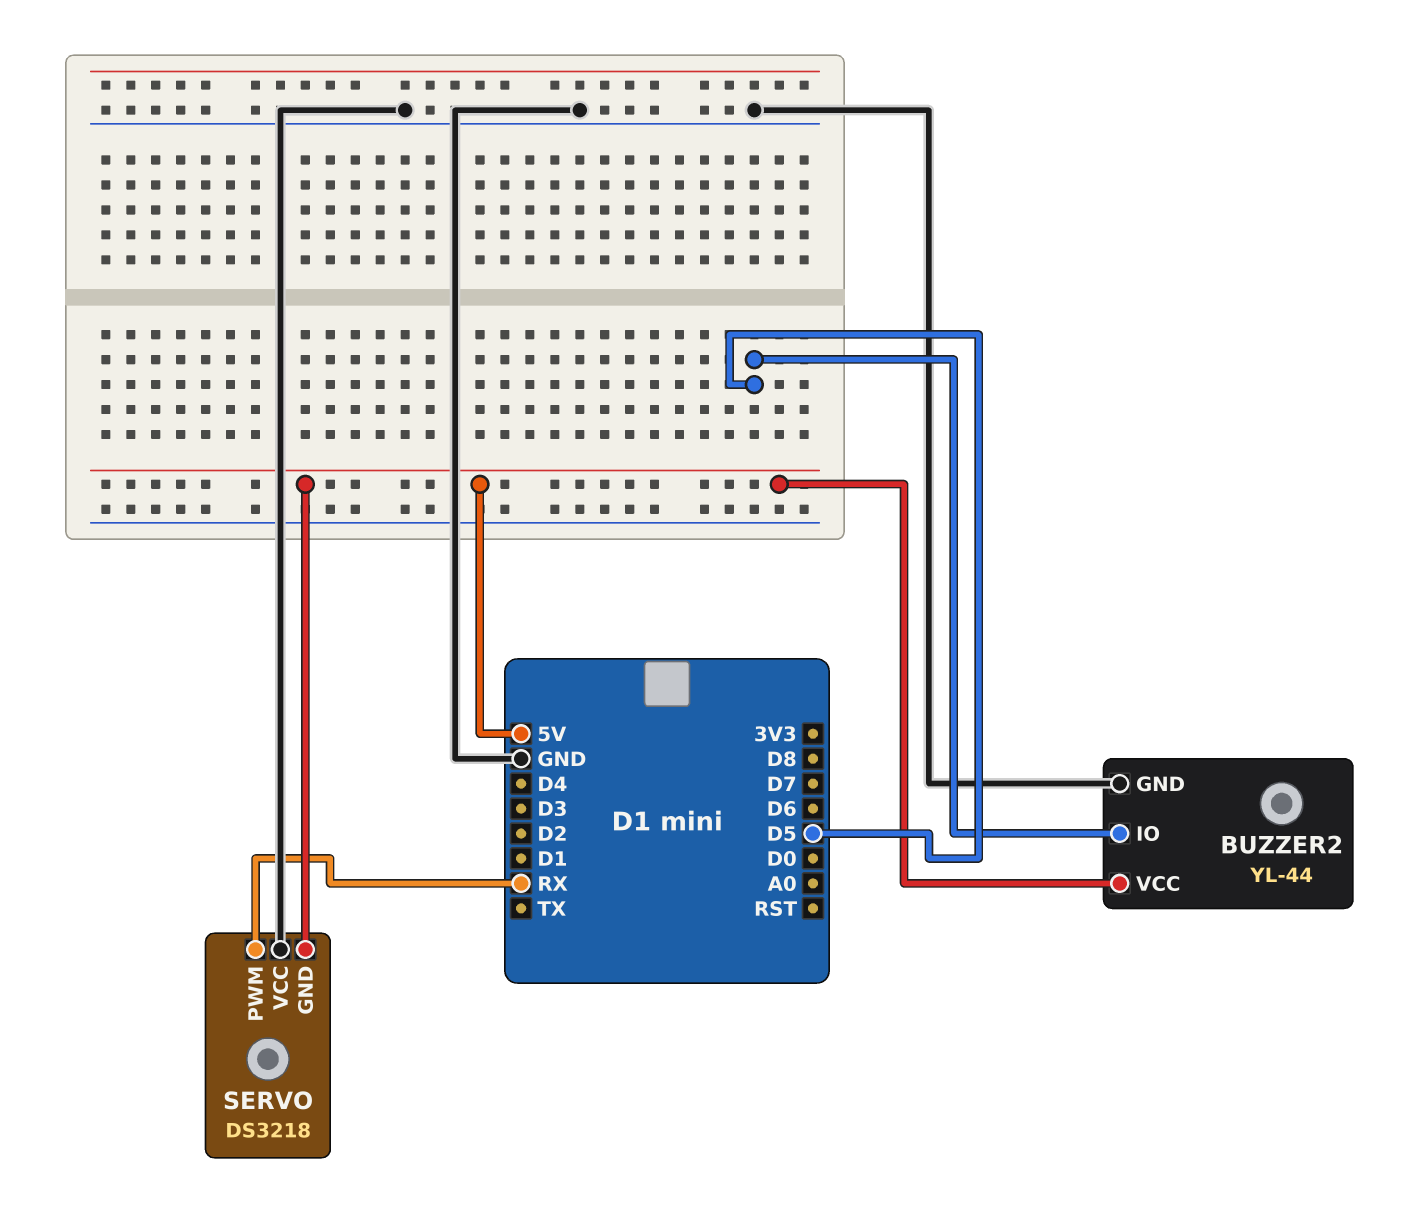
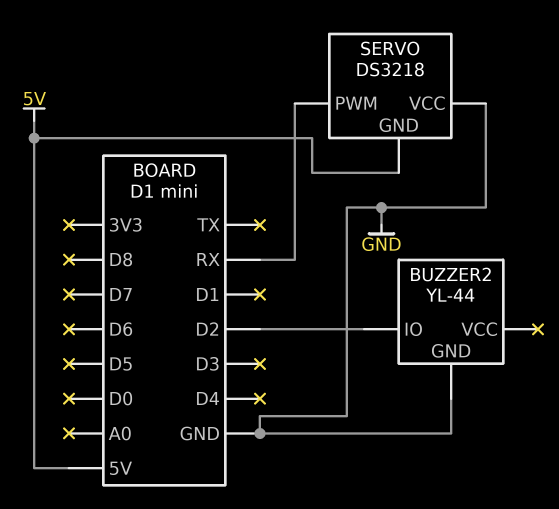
BUZZER2 pin IO: D5 -> D2
BUZZER2 pin VCC: 5V -> none

